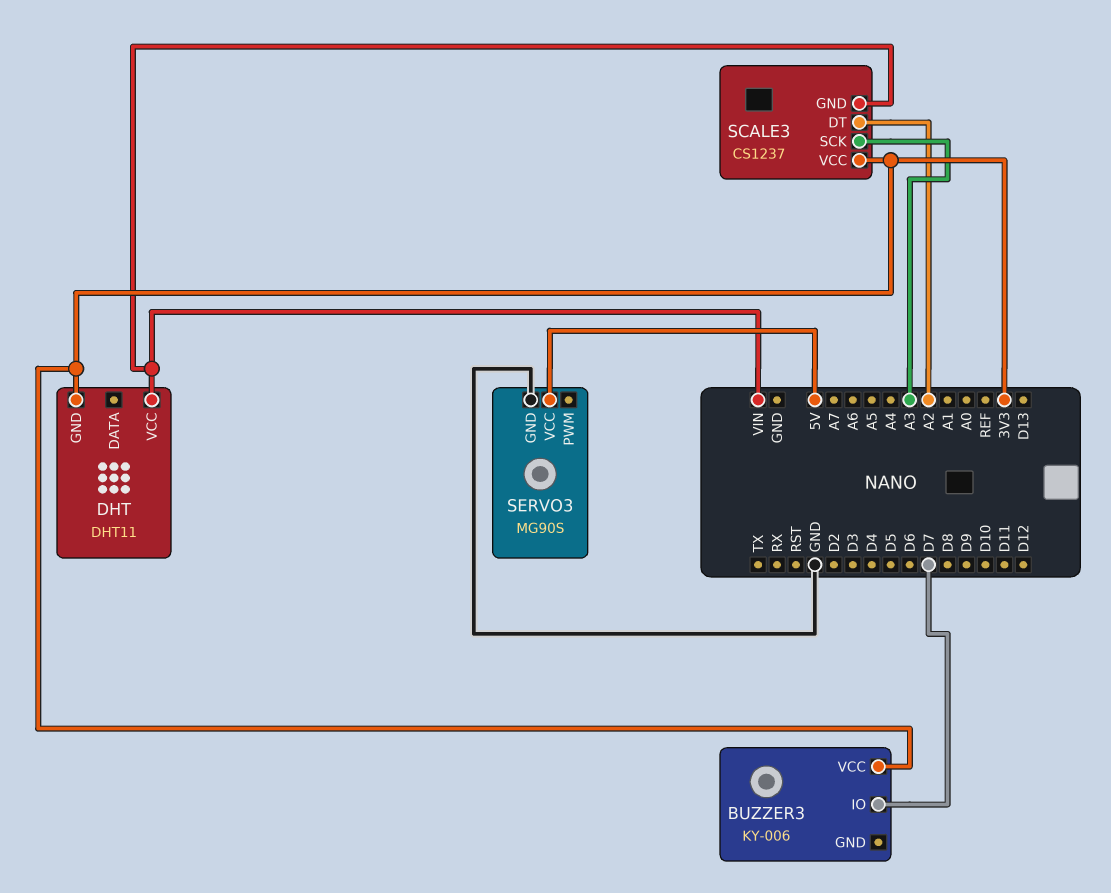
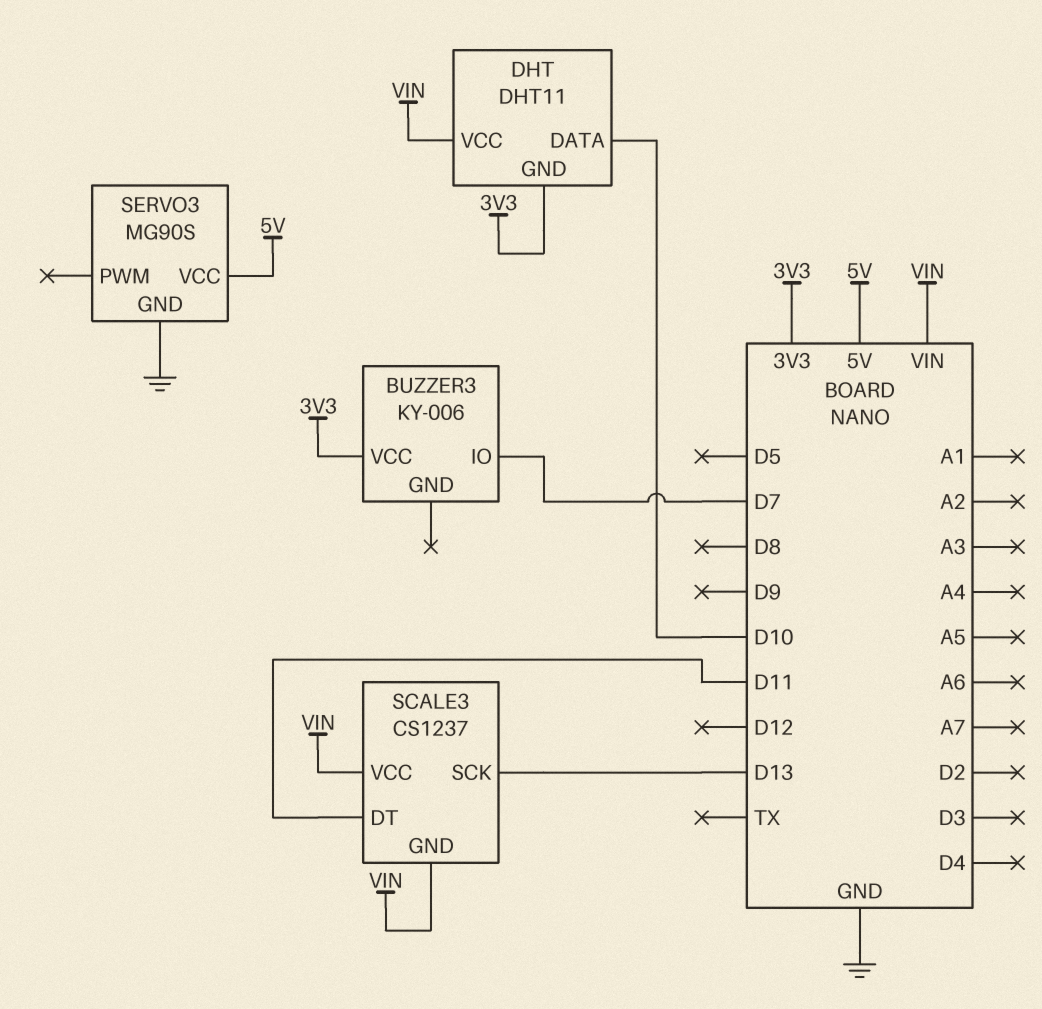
DHT pin DATA: none -> D10
SCALE3 pin DT: A2 -> D11
SCALE3 pin SCK: A3 -> D13
SCALE3 pin VCC: 3V3 -> VIN

